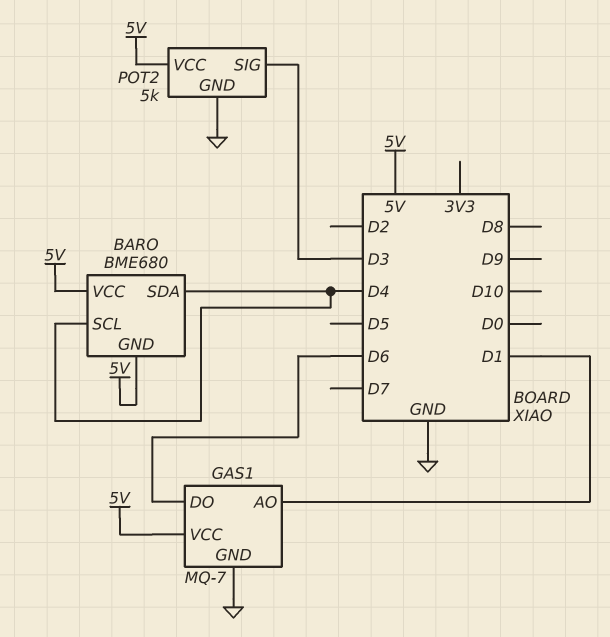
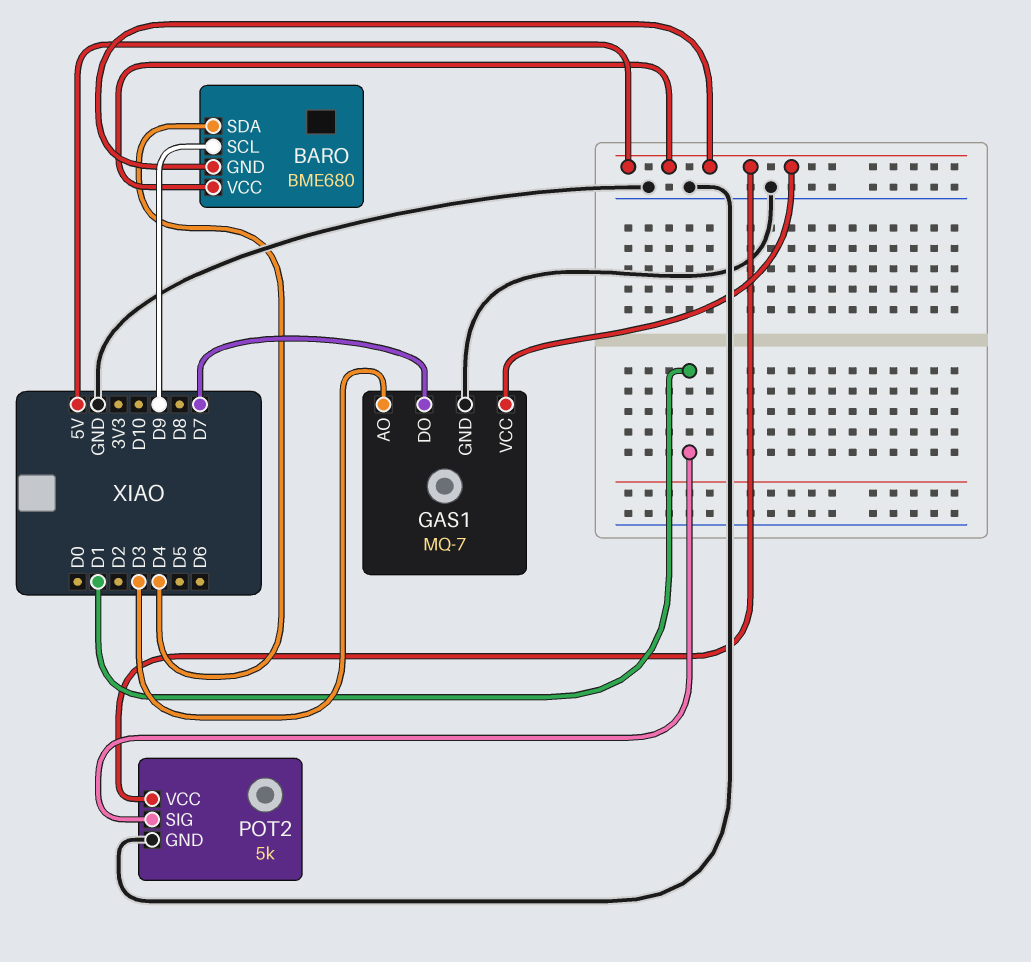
BARO pin SCL: D4 -> D9
GAS1 pin AO: D1 -> D3
GAS1 pin DO: D6 -> D7
POT2 pin SIG: D3 -> D1

